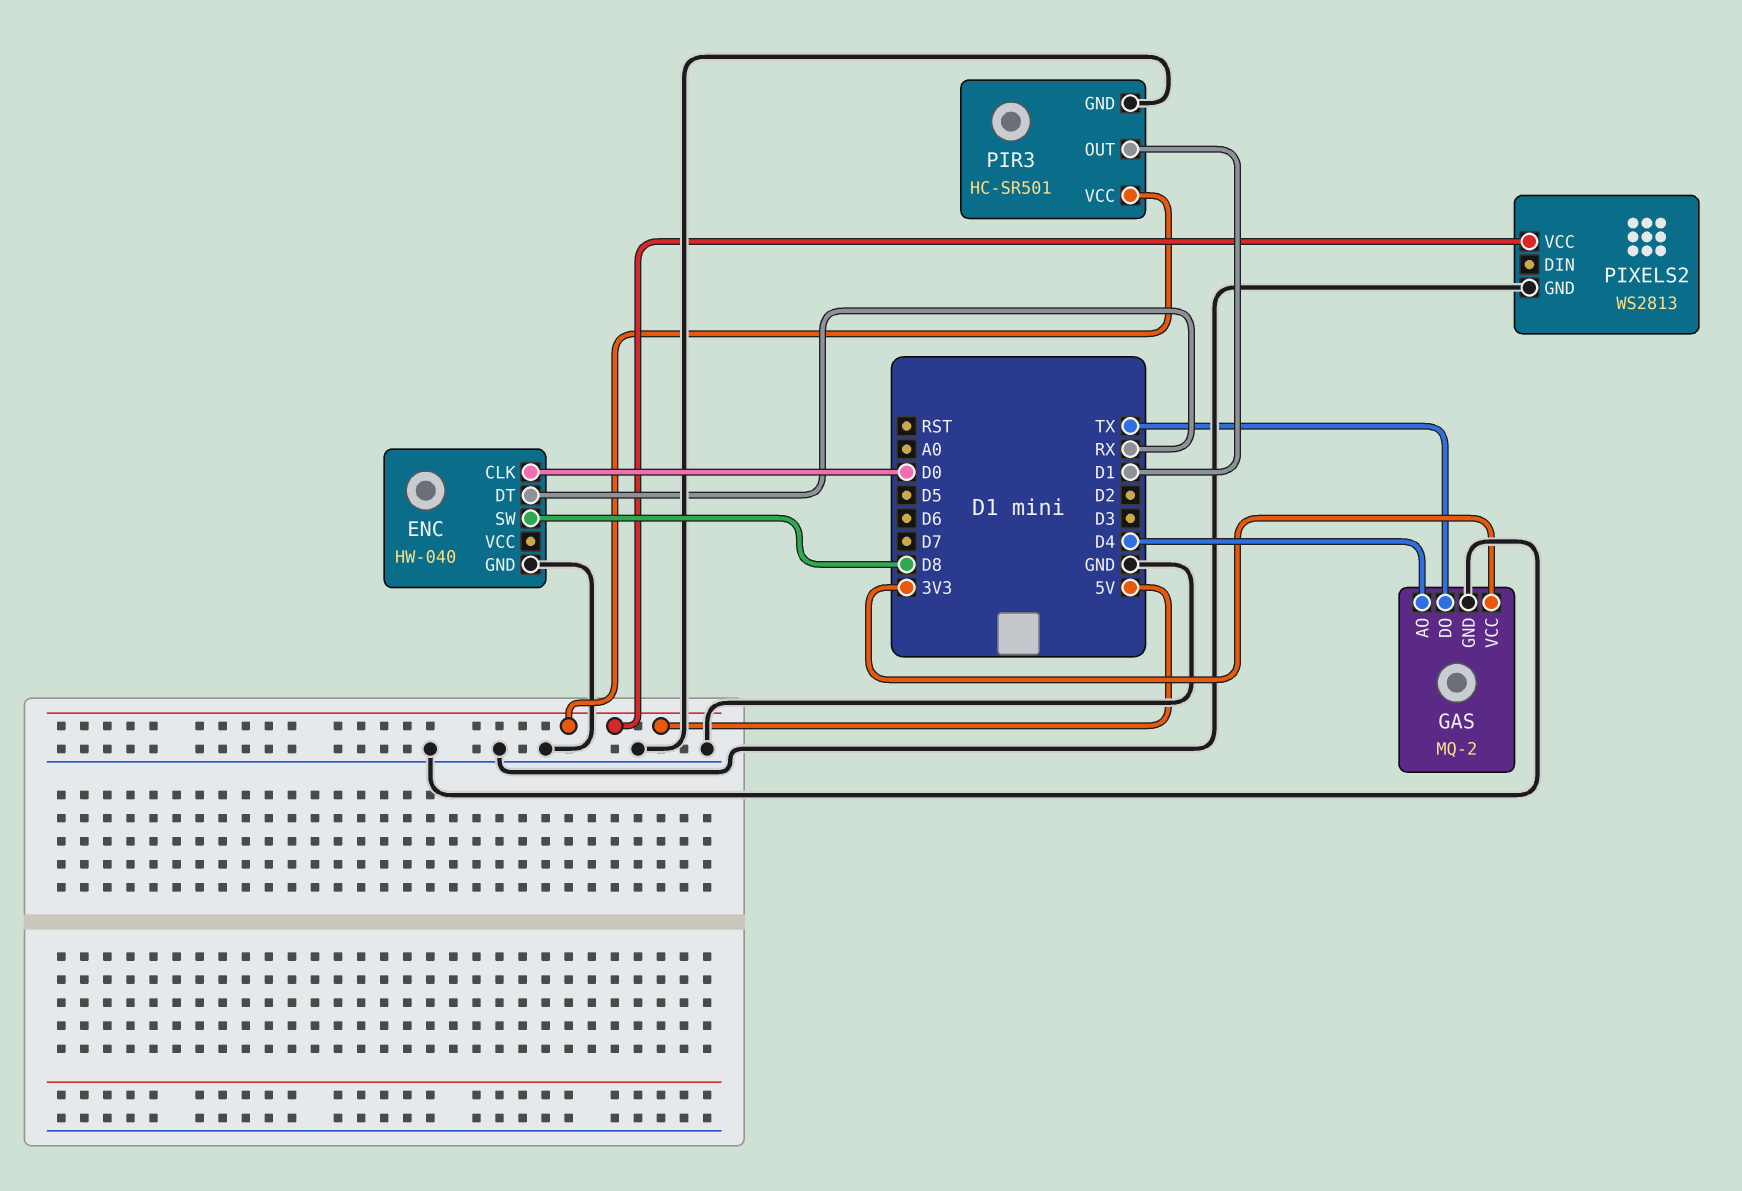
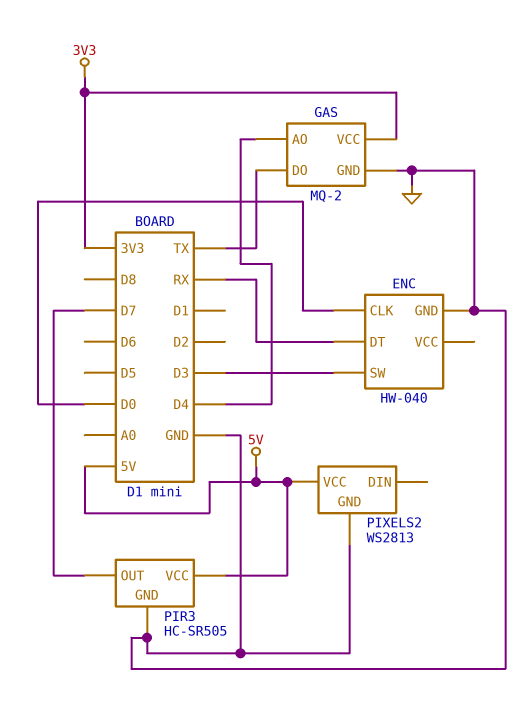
ENC pin SW: D8 -> D3
PIR3: HC-SR501 -> HC-SR505
PIR3 pin OUT: D1 -> D7

